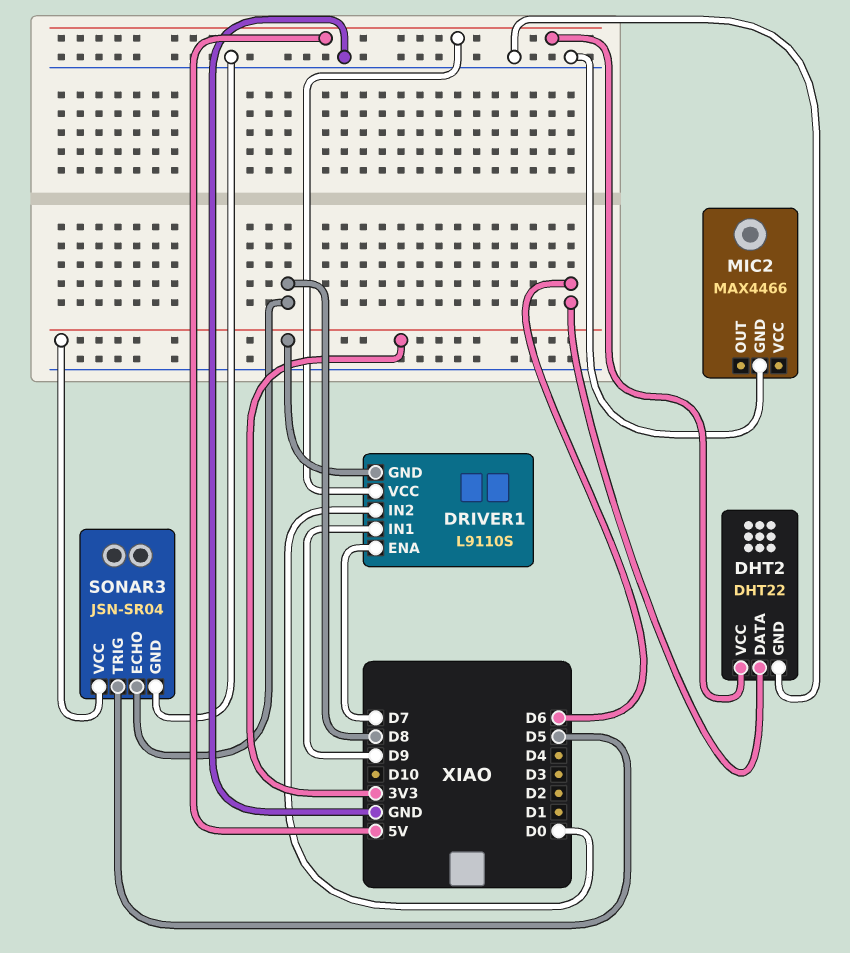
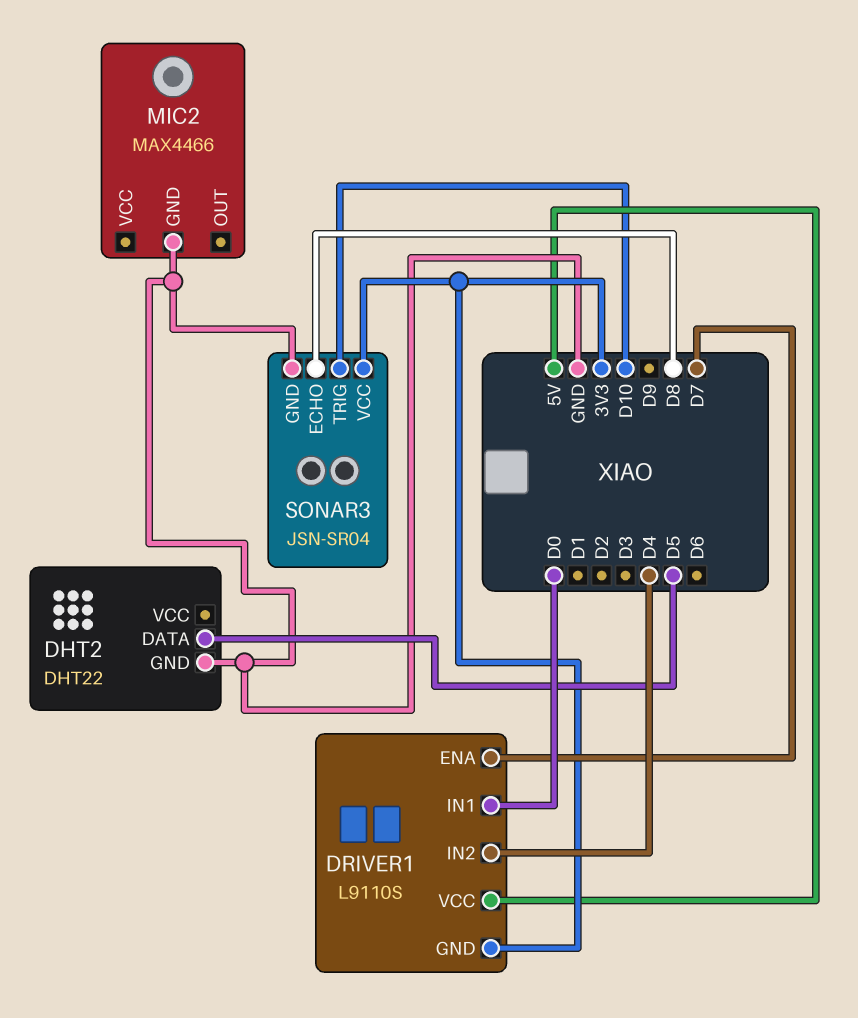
DHT2 pin DATA: D6 -> D5
DHT2 pin VCC: 5V -> none
DRIVER1 pin IN1: D9 -> D0
DRIVER1 pin IN2: D0 -> D4
SONAR3 pin TRIG: D5 -> D10

